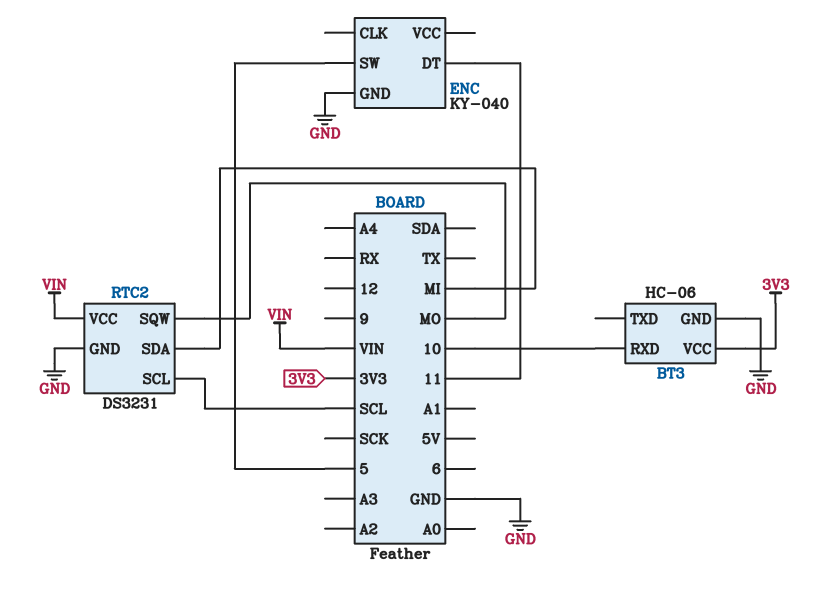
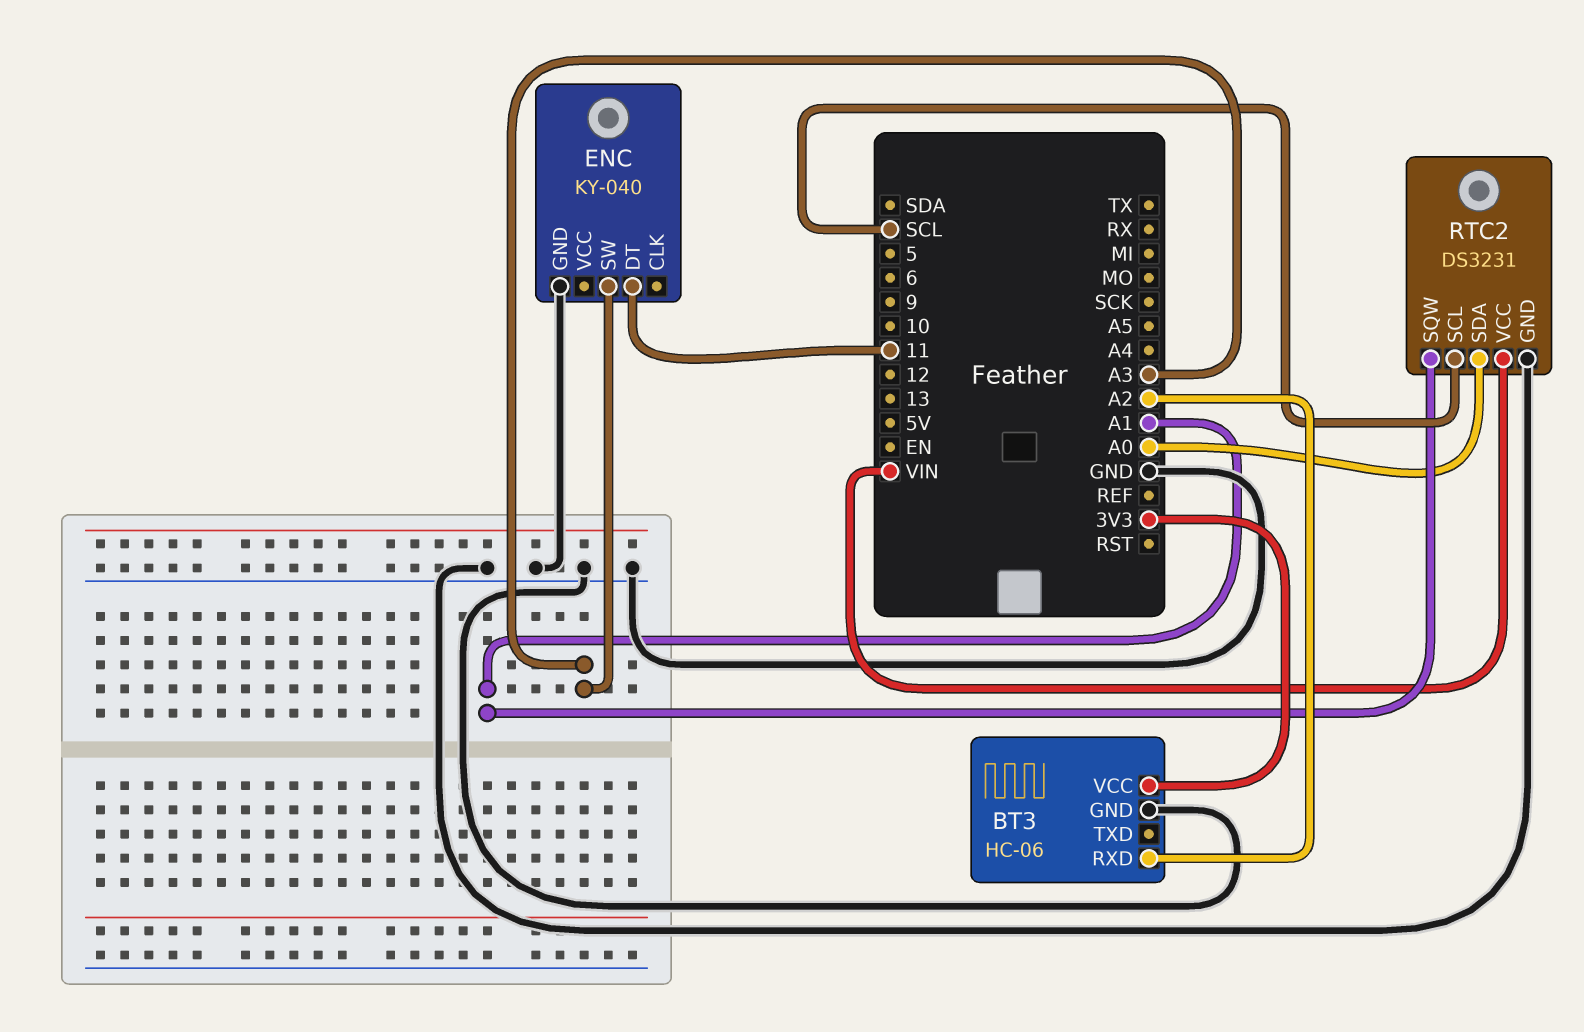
BT3 pin RXD: 10 -> A2
ENC pin SW: 5 -> A3
RTC2 pin SDA: MI -> A0
RTC2 pin SQW: MO -> A1

